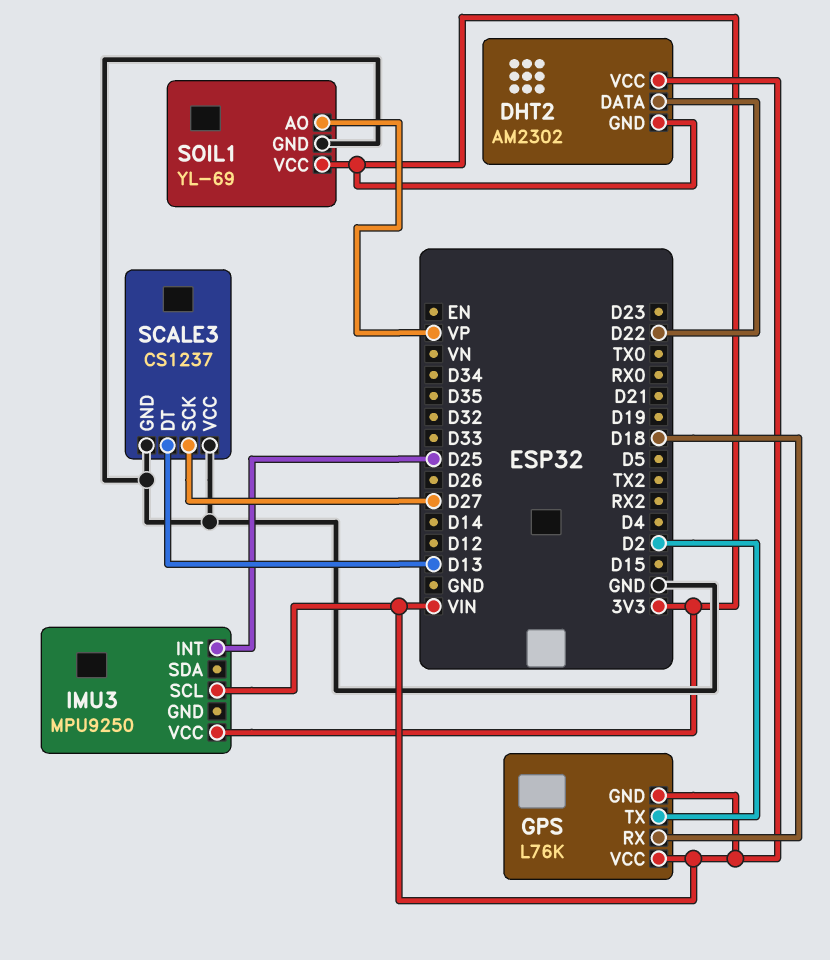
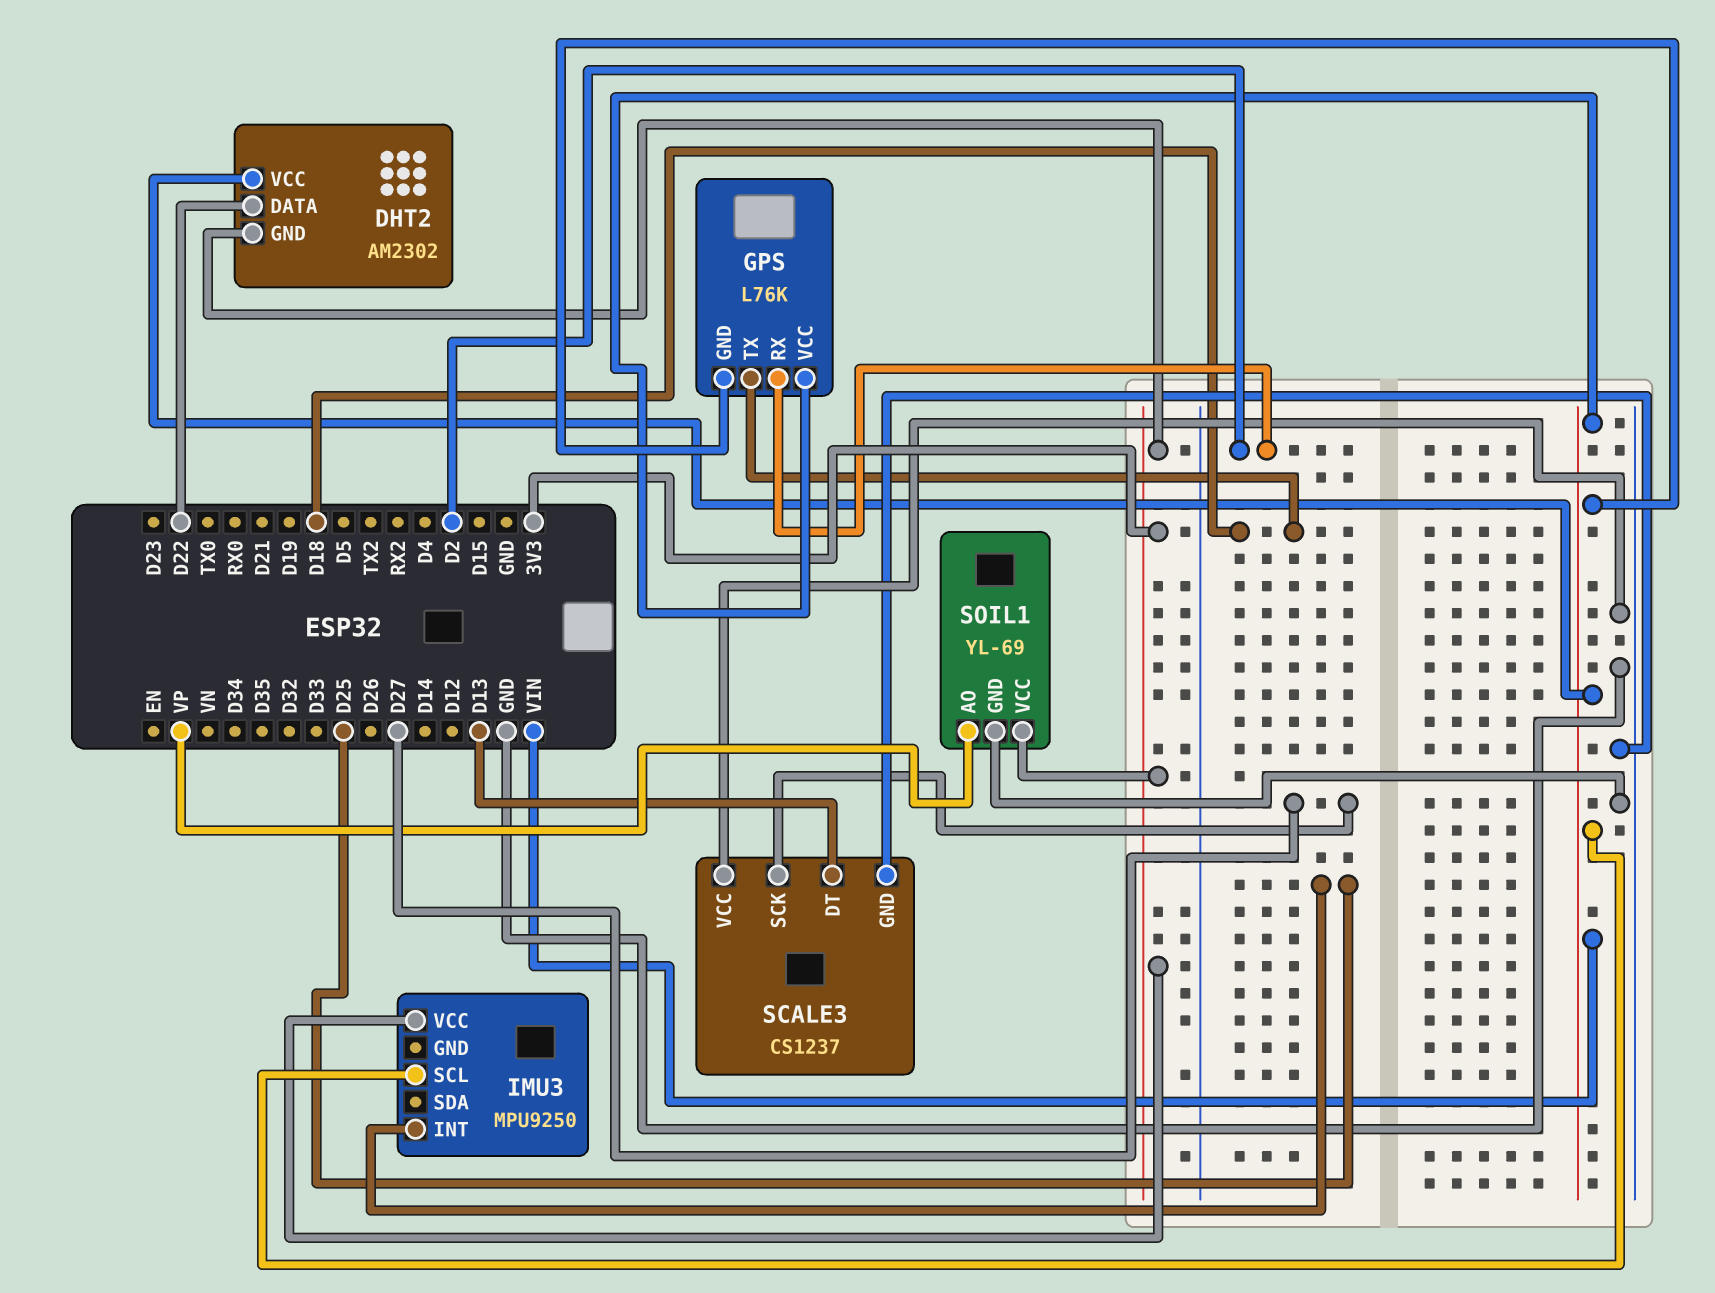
GPS pin RX: D18 -> D2
GPS pin TX: D2 -> D18

